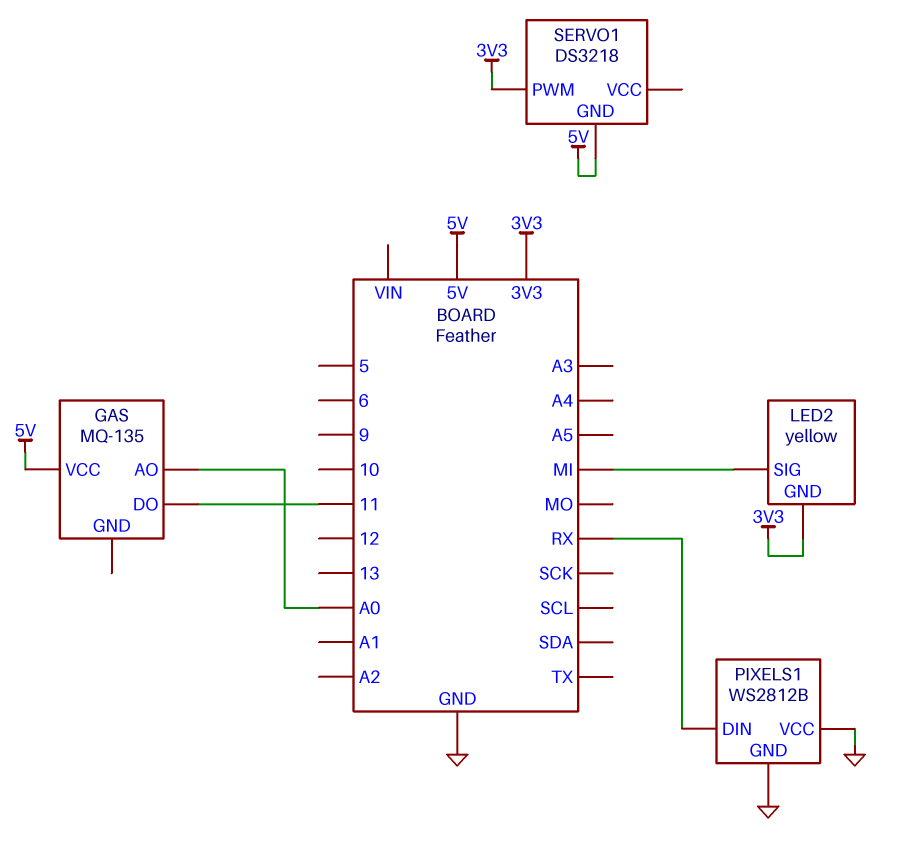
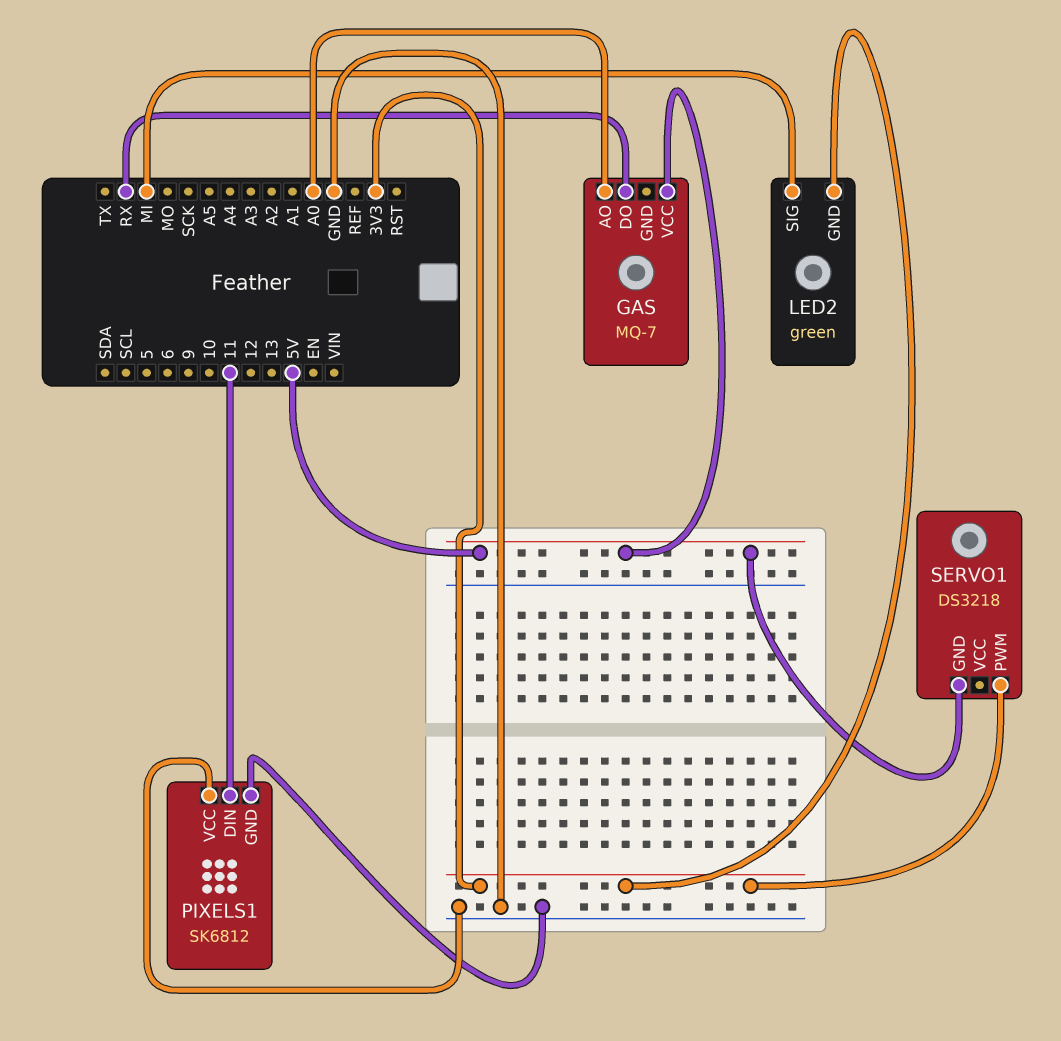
GAS: MQ-135 -> MQ-7
GAS pin DO: 11 -> RX
LED2: yellow -> green
PIXELS1: WS2812B -> SK6812
PIXELS1 pin DIN: RX -> 11

